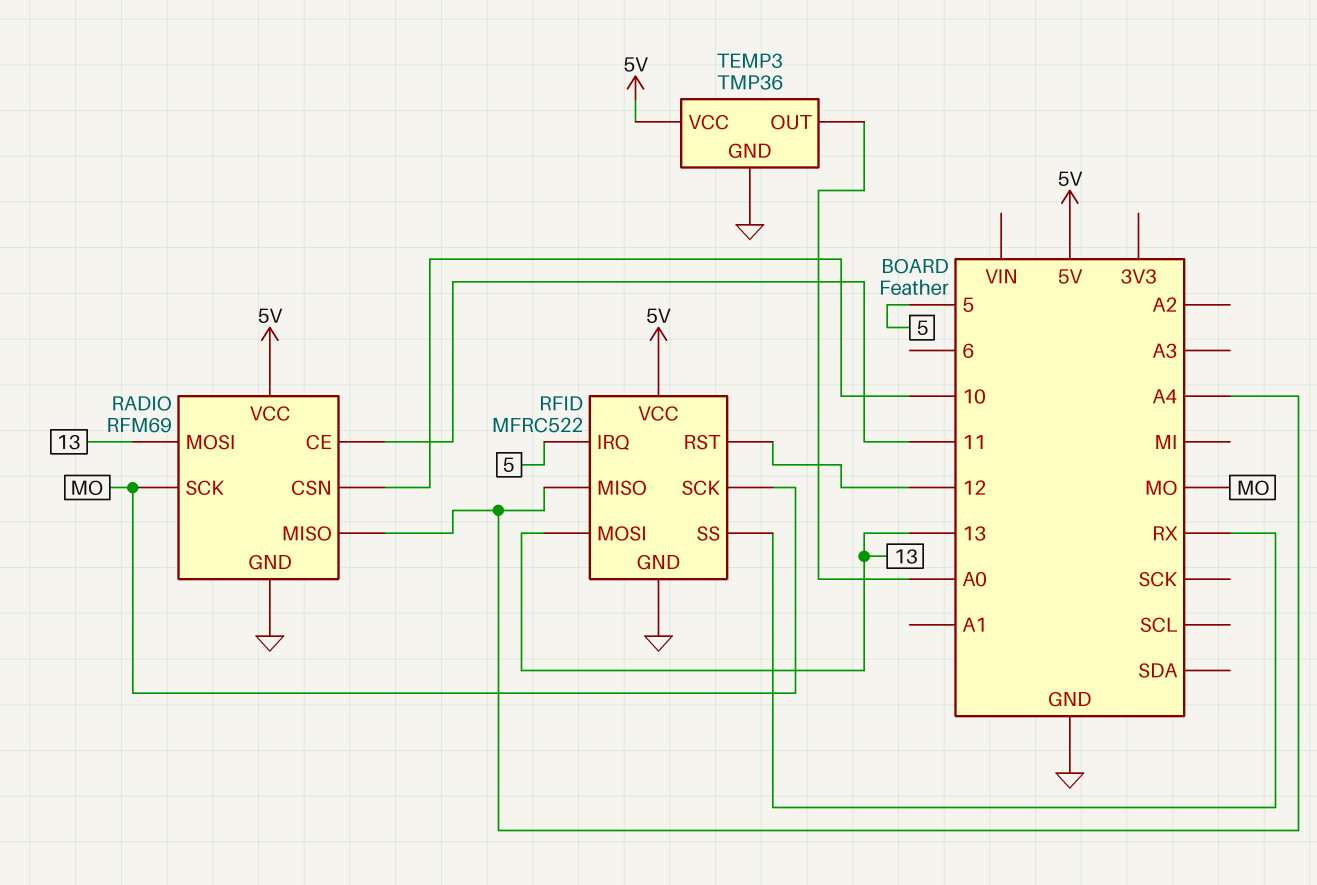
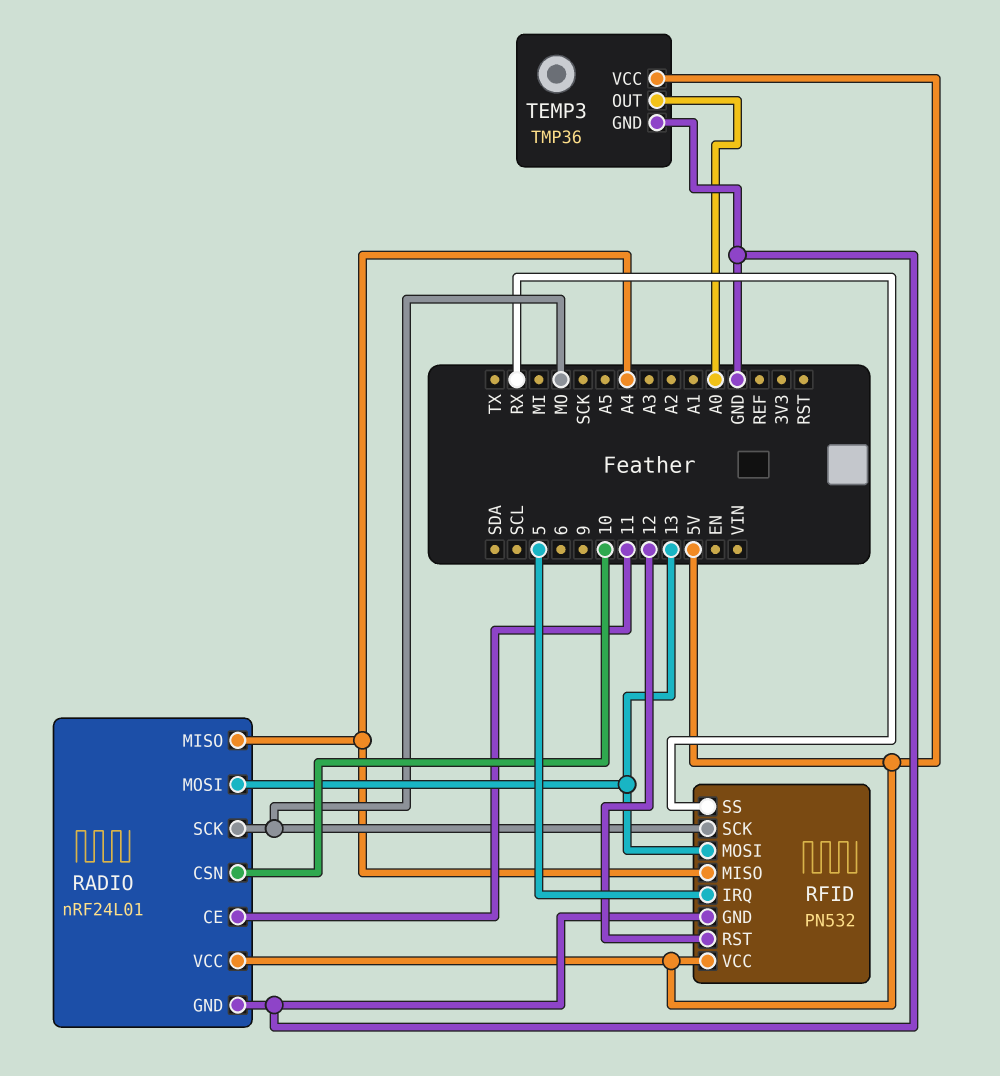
RADIO: RFM69 -> nRF24L01
RFID: MFRC522 -> PN532

